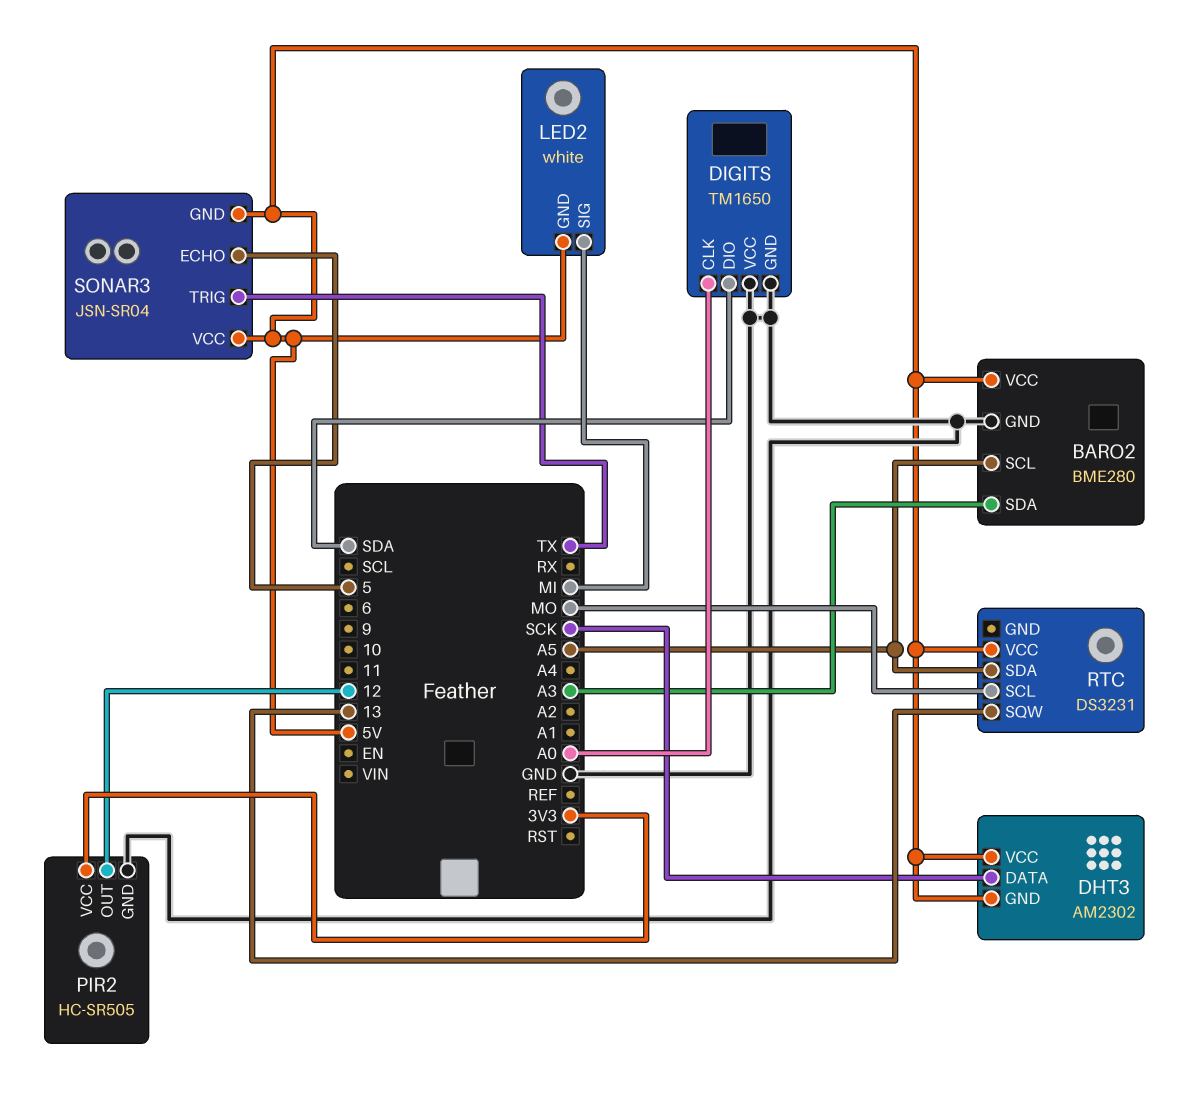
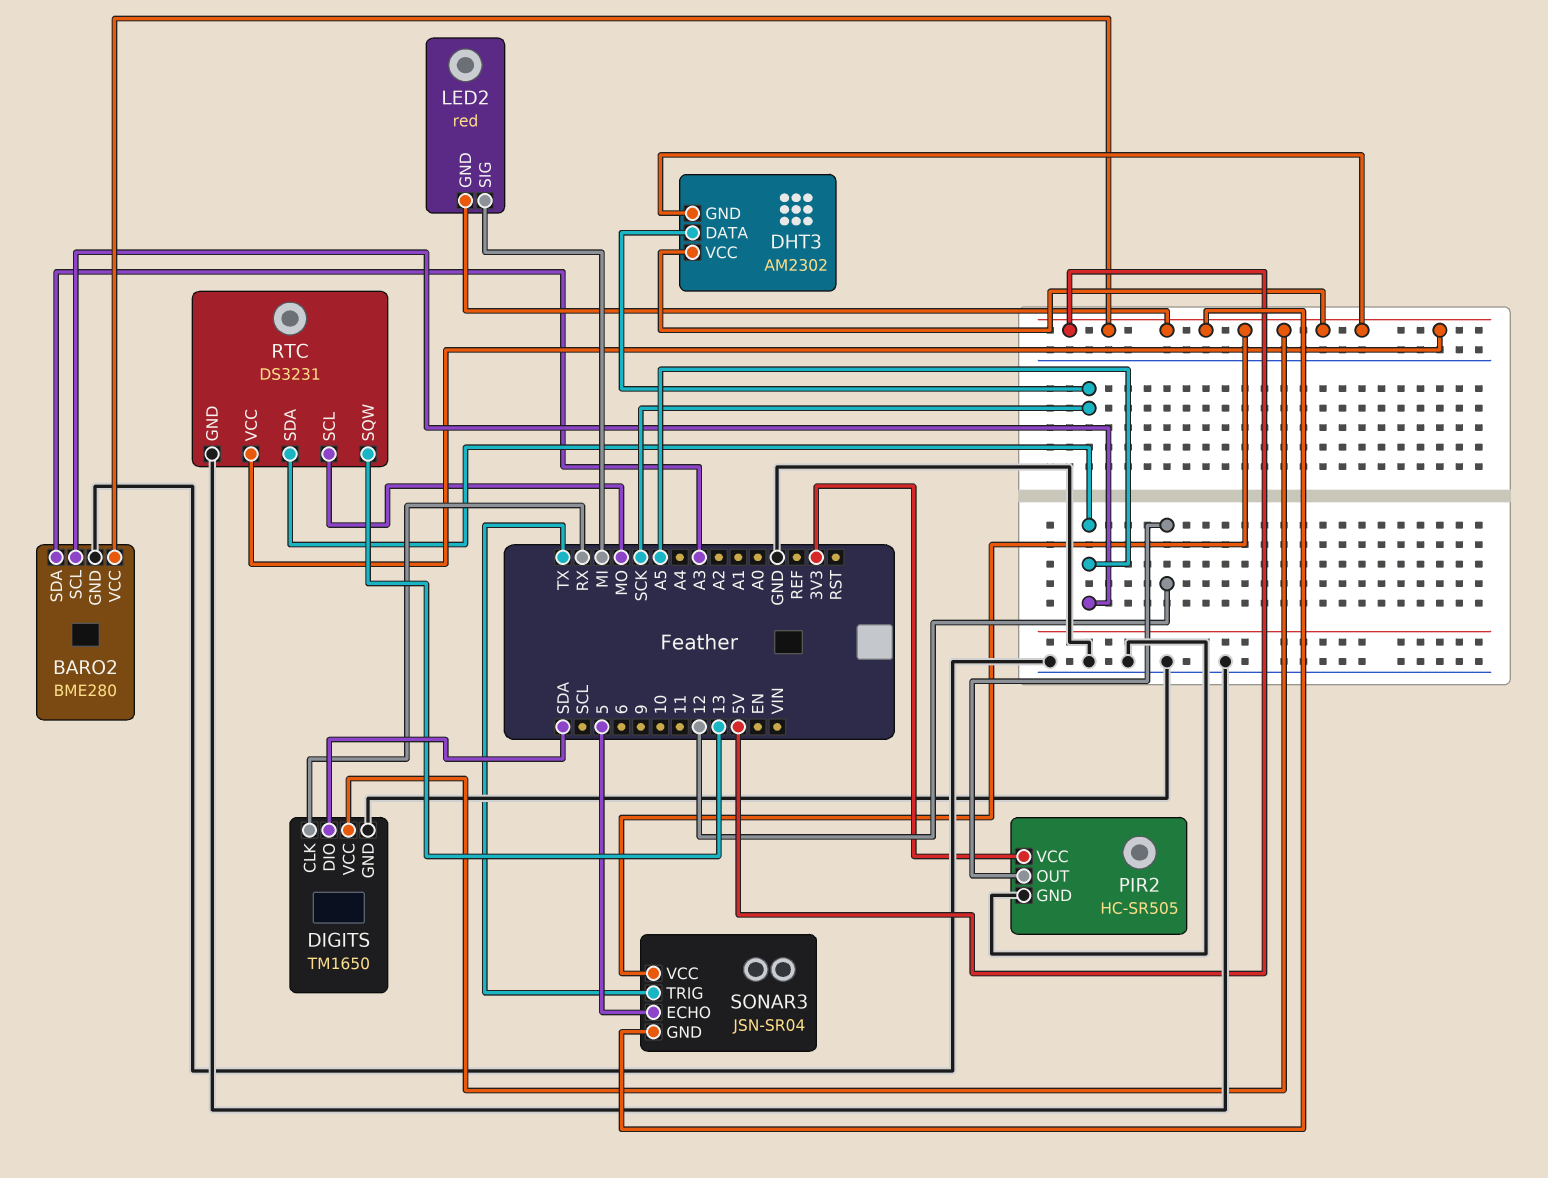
DIGITS pin CLK: A0 -> RX
DIGITS pin VCC: GND -> 5V
LED2: white -> red
RTC pin GND: none -> GND

